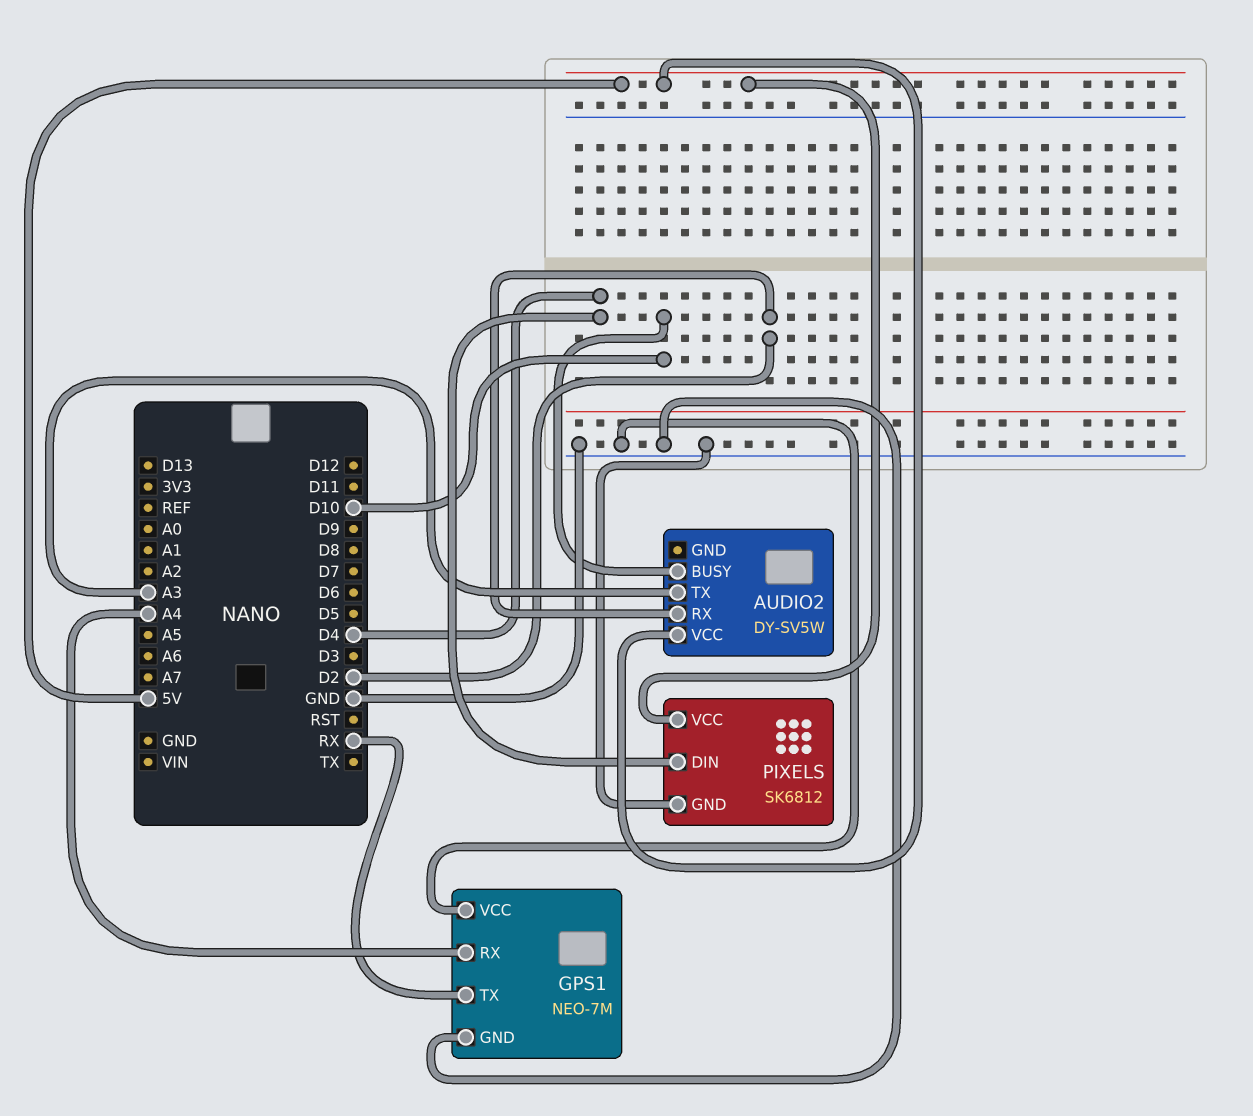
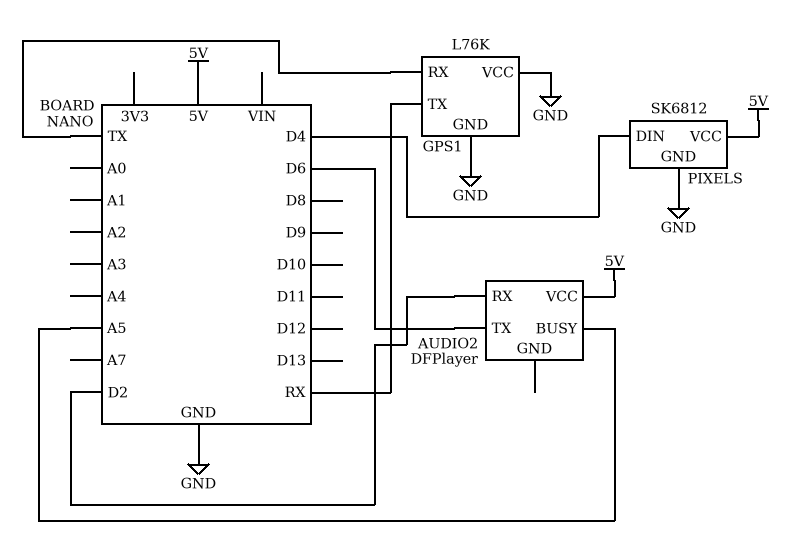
AUDIO2: DY-SV5W -> DFPlayer
AUDIO2 pin BUSY: D10 -> A5
AUDIO2 pin TX: A3 -> D6
GPS1: NEO-7M -> L76K
GPS1 pin RX: A4 -> TX

